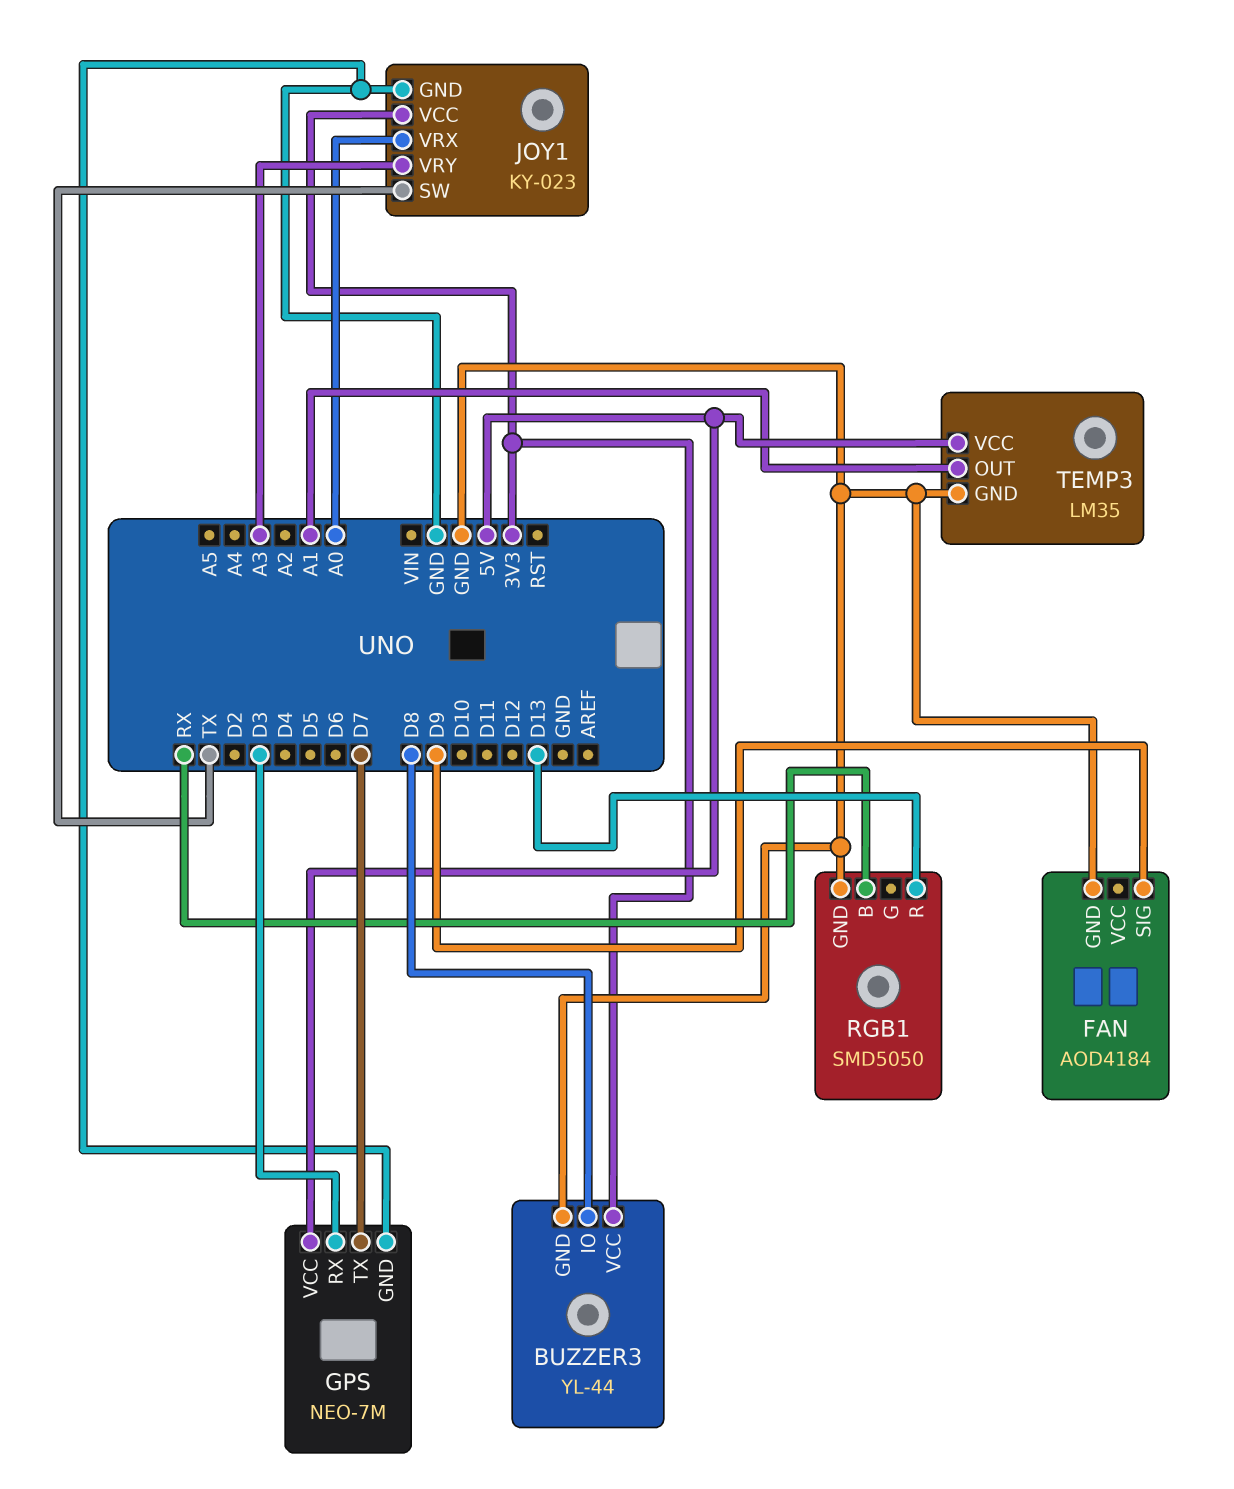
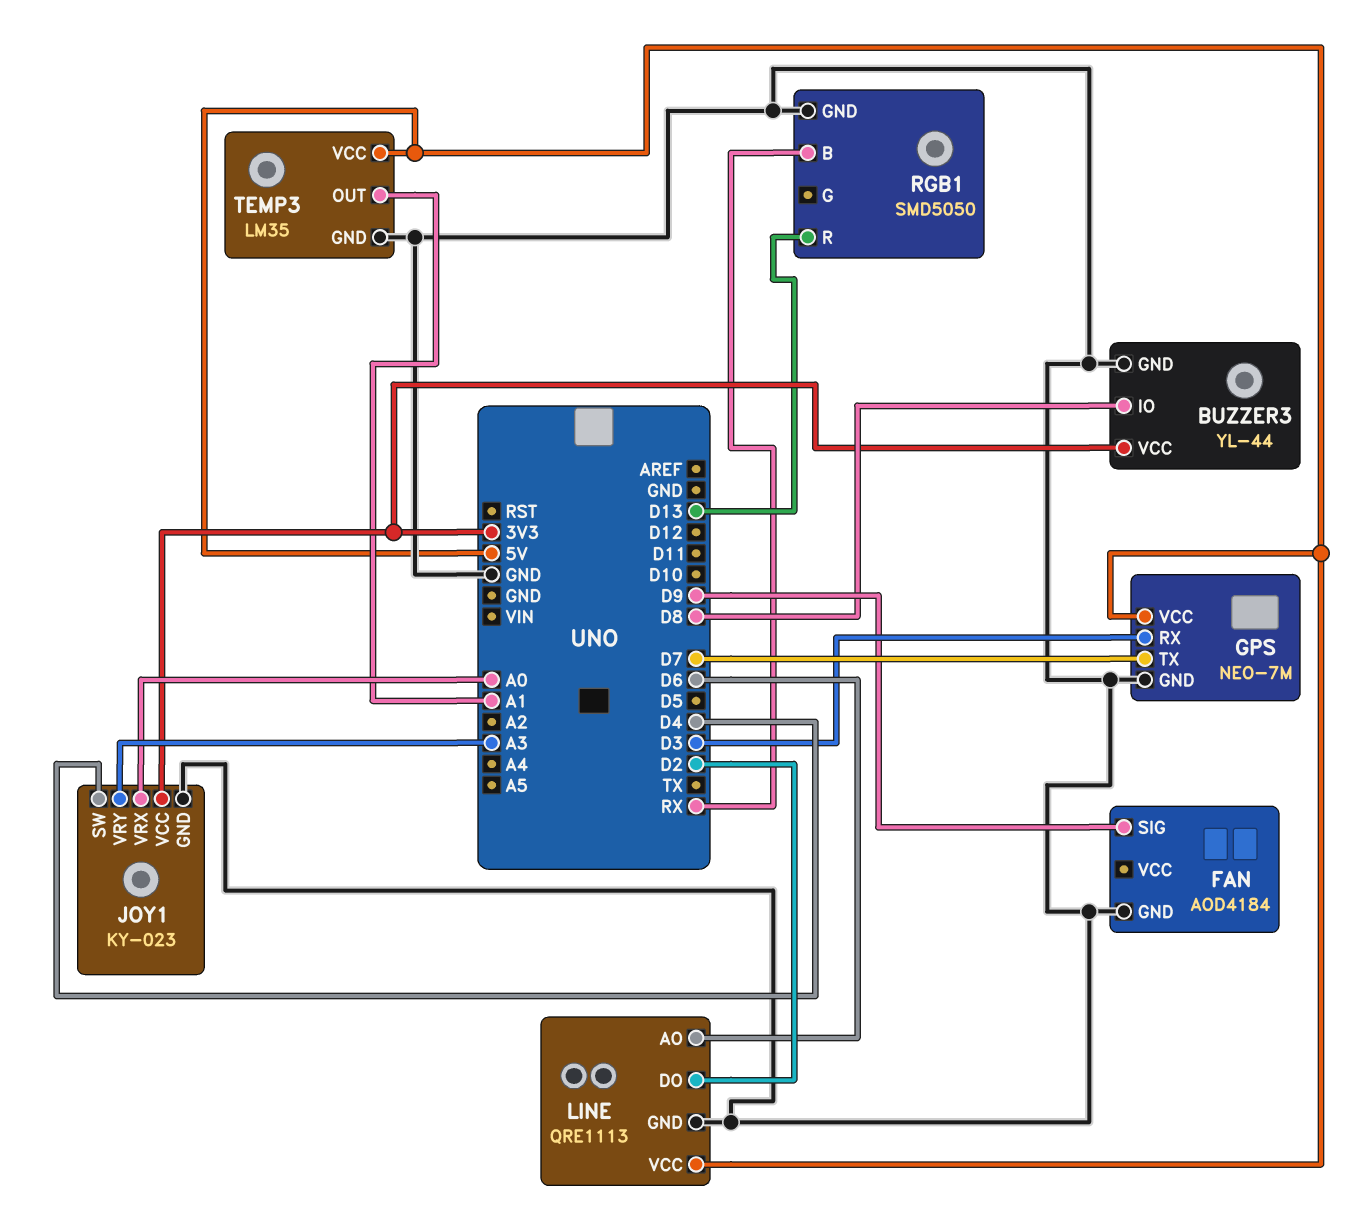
JOY1 pin SW: TX -> D4
LINE: none -> QRE1113
LINE pin AO: none -> D6
LINE pin DO: none -> D2
LINE pin GND: none -> GND
LINE pin VCC: none -> 5V

